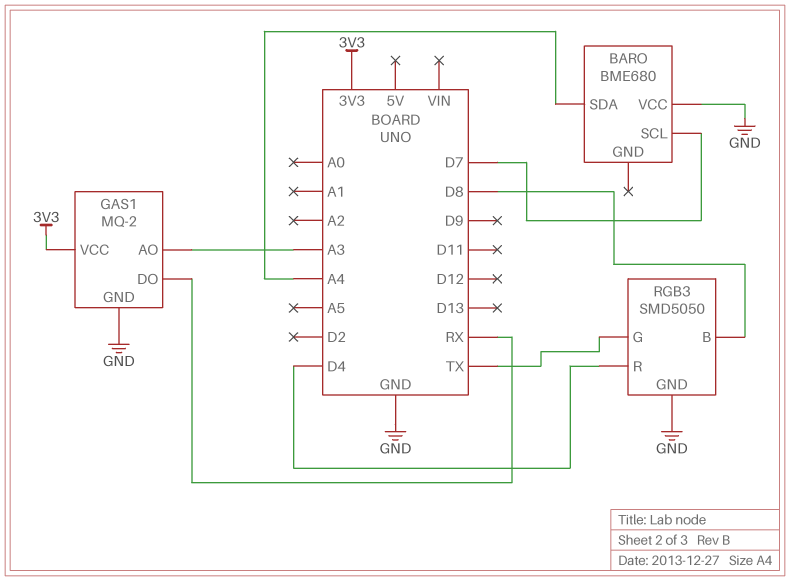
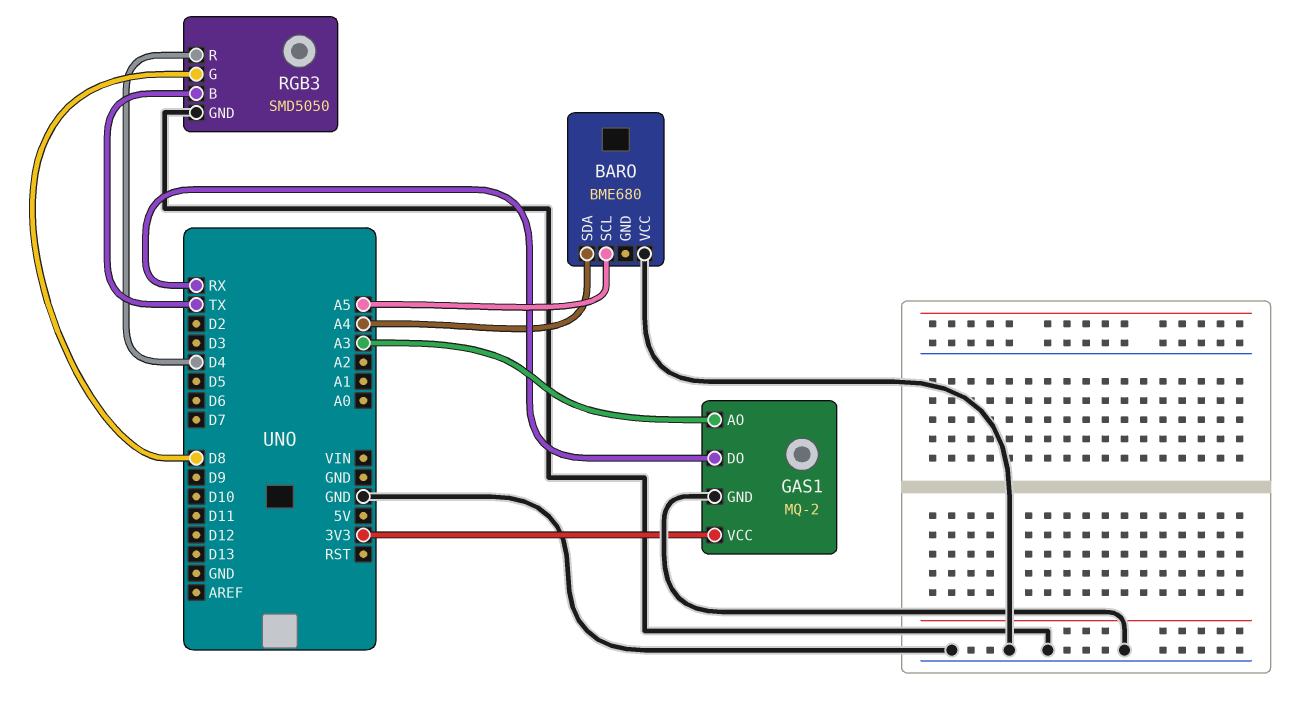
BARO pin SCL: D7 -> A5
RGB3 pin B: D8 -> TX
RGB3 pin G: TX -> D8

